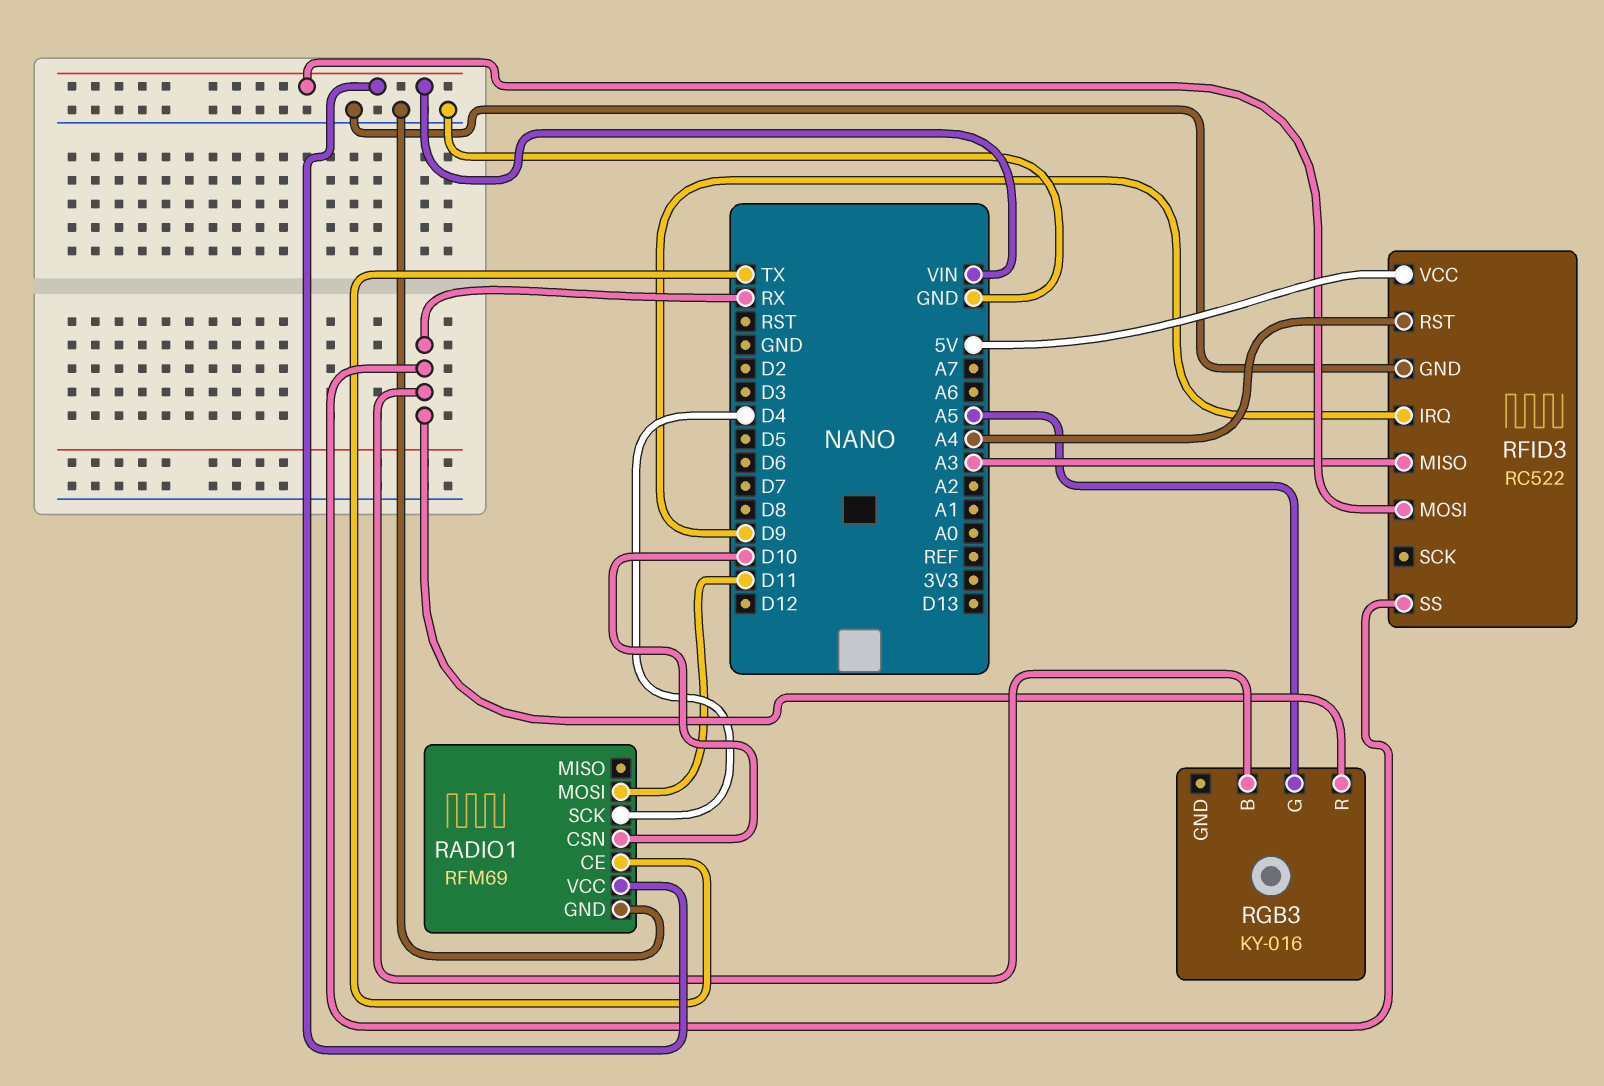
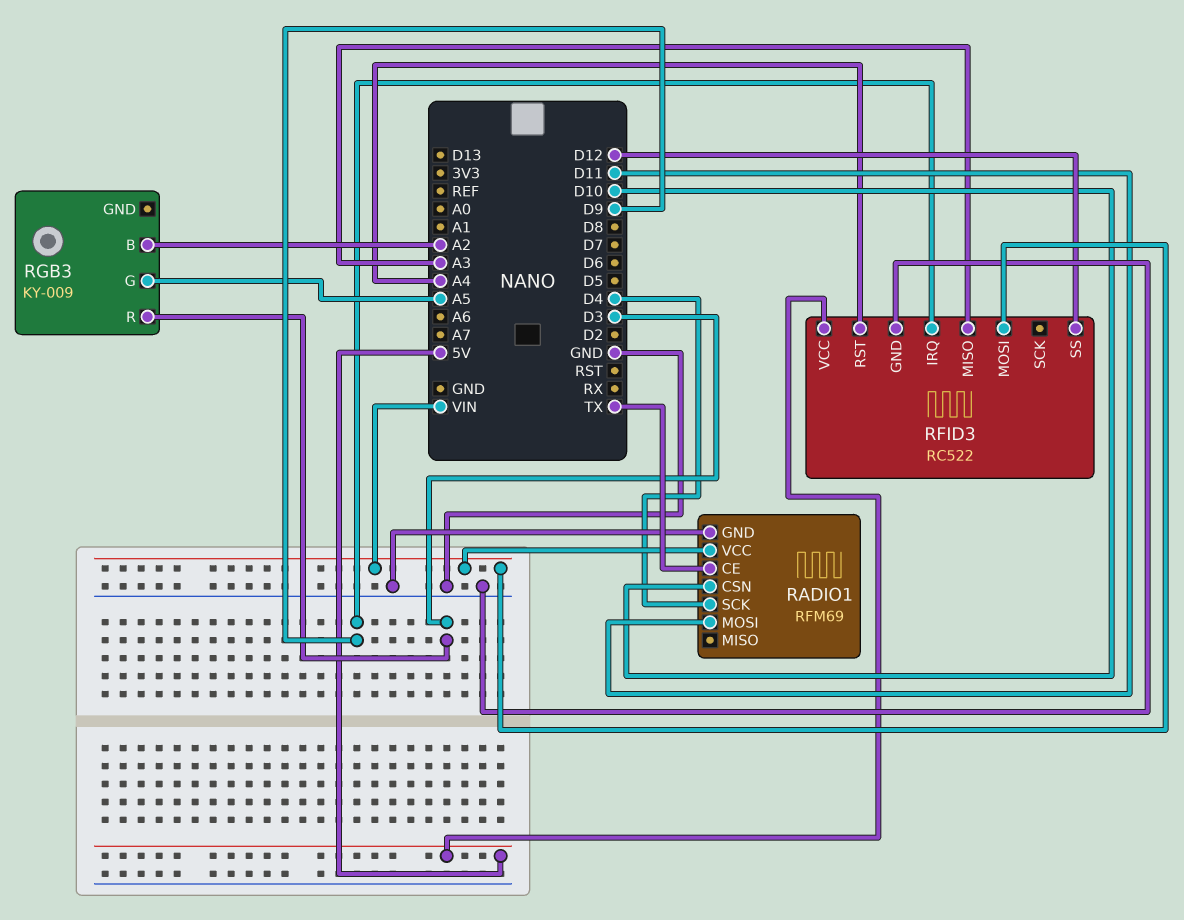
RFID3 pin SS: RX -> D12
RGB3: KY-016 -> KY-009
RGB3 pin B: RX -> A2
RGB3 pin R: RX -> D3

